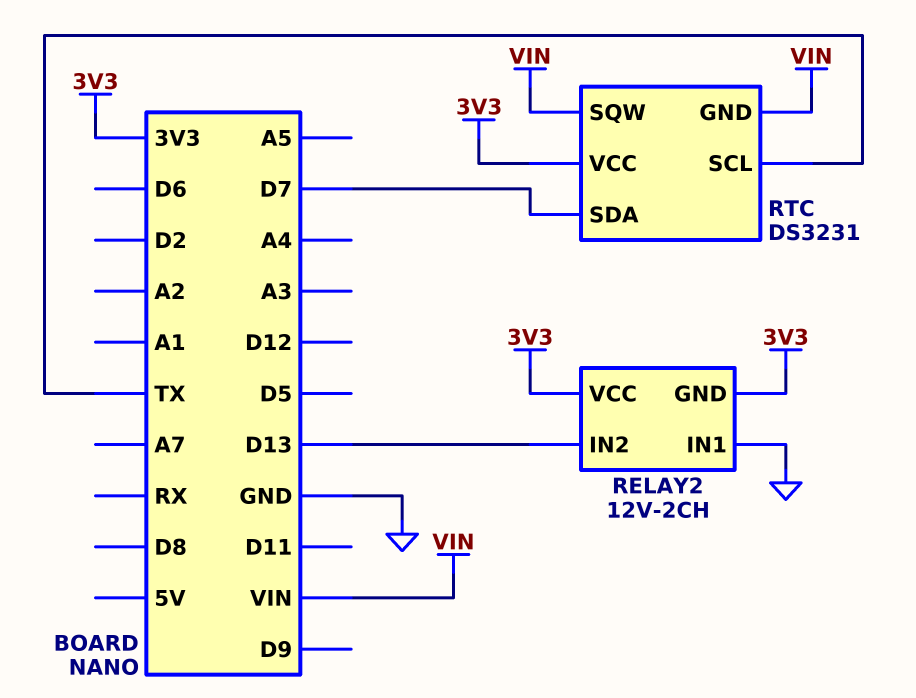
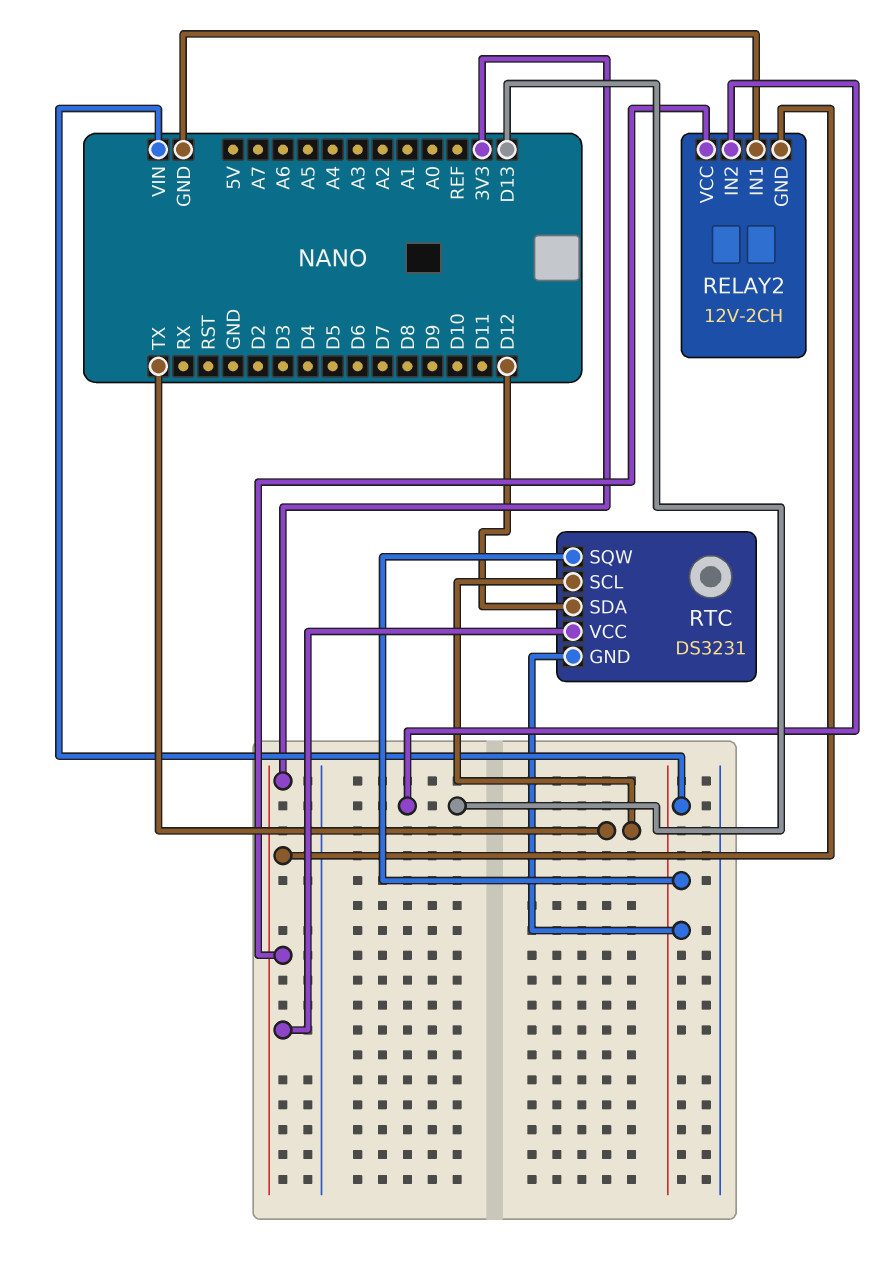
RTC pin SDA: D7 -> D12

